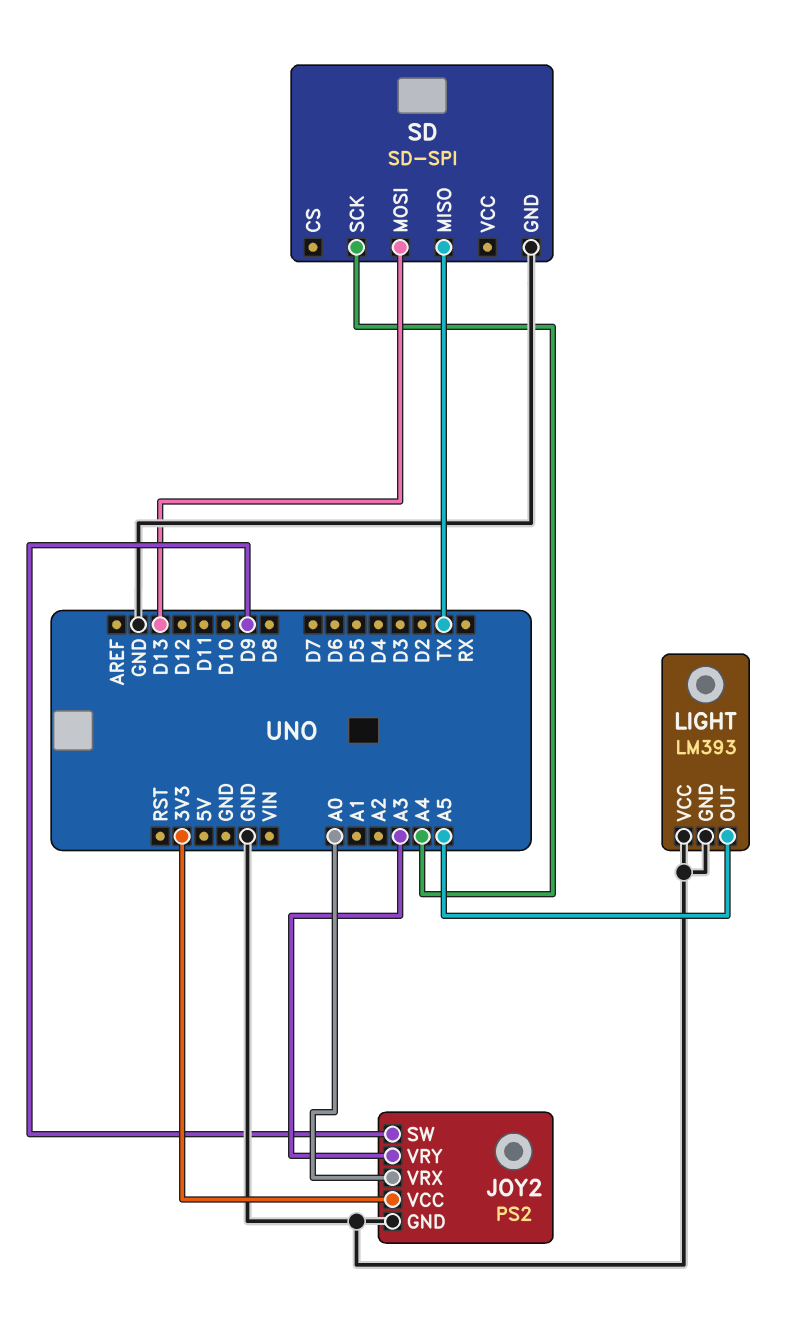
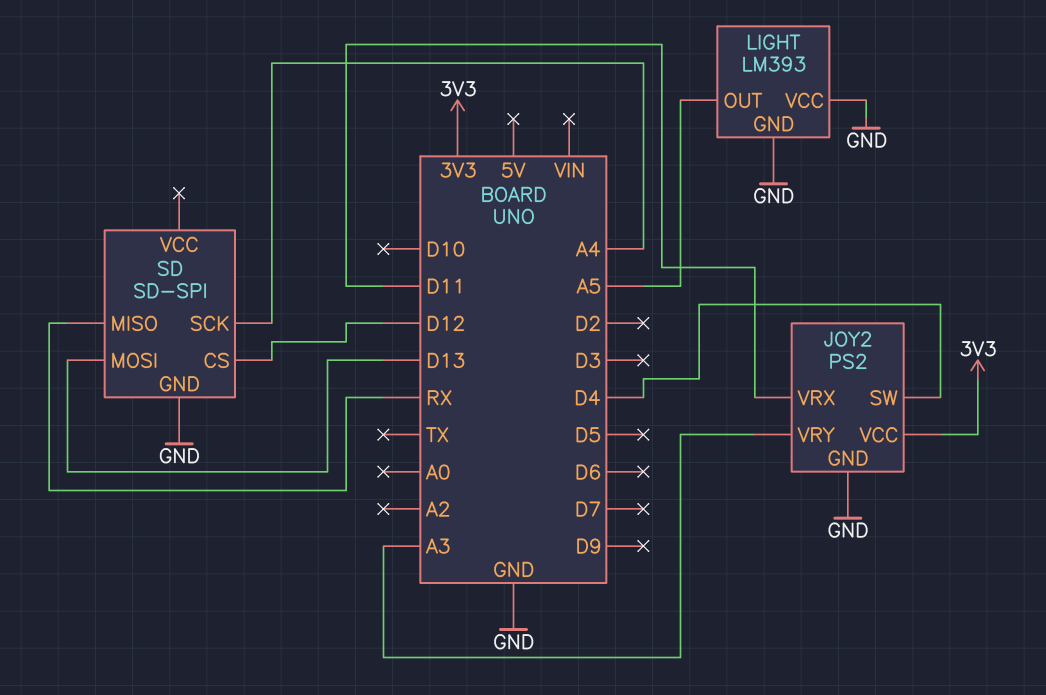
JOY2 pin SW: D9 -> D4
JOY2 pin VRX: A0 -> D11
SD pin CS: none -> D12
SD pin MISO: TX -> RX

